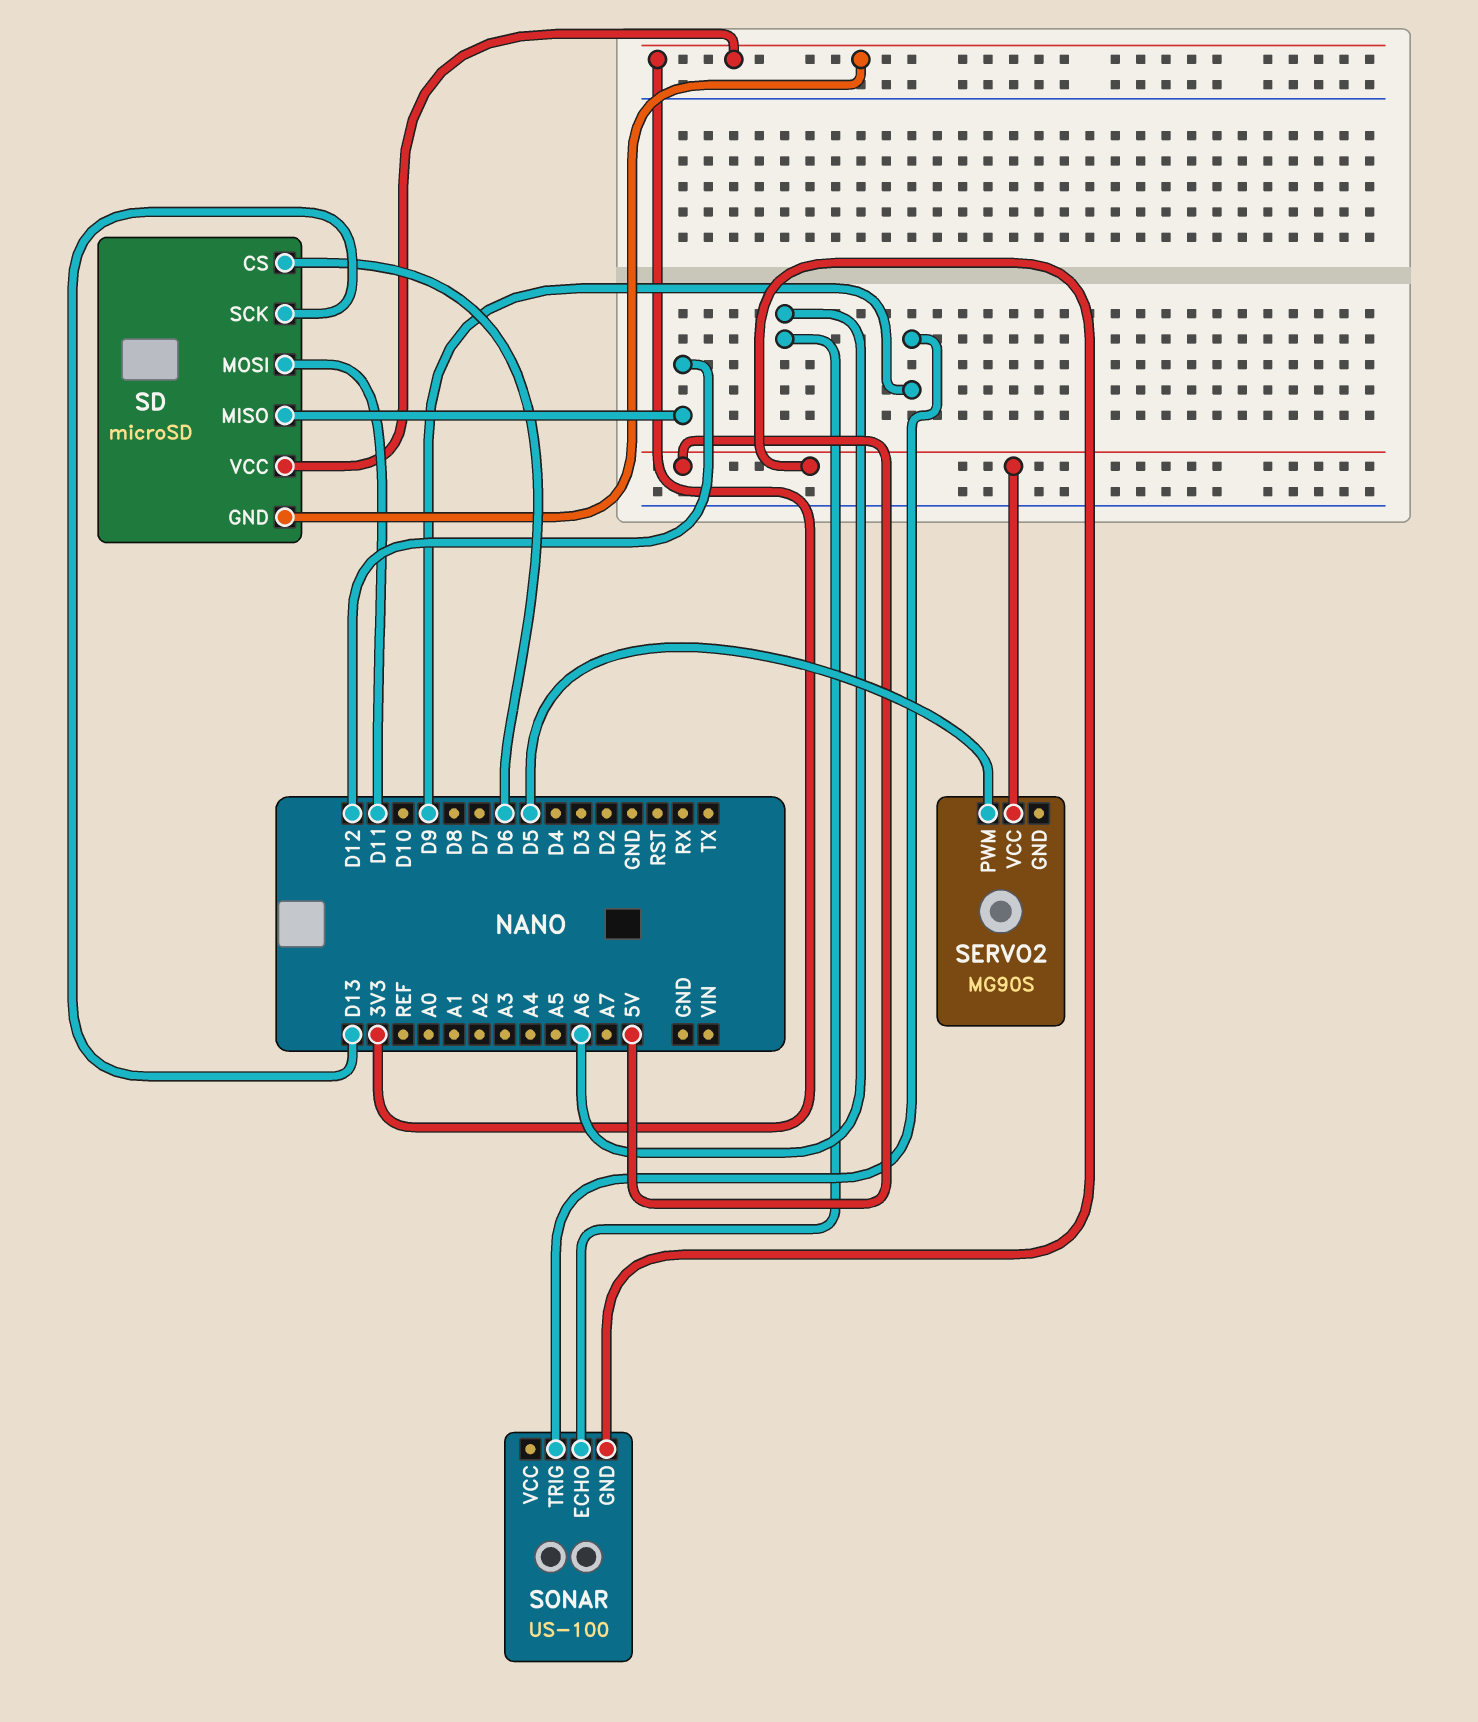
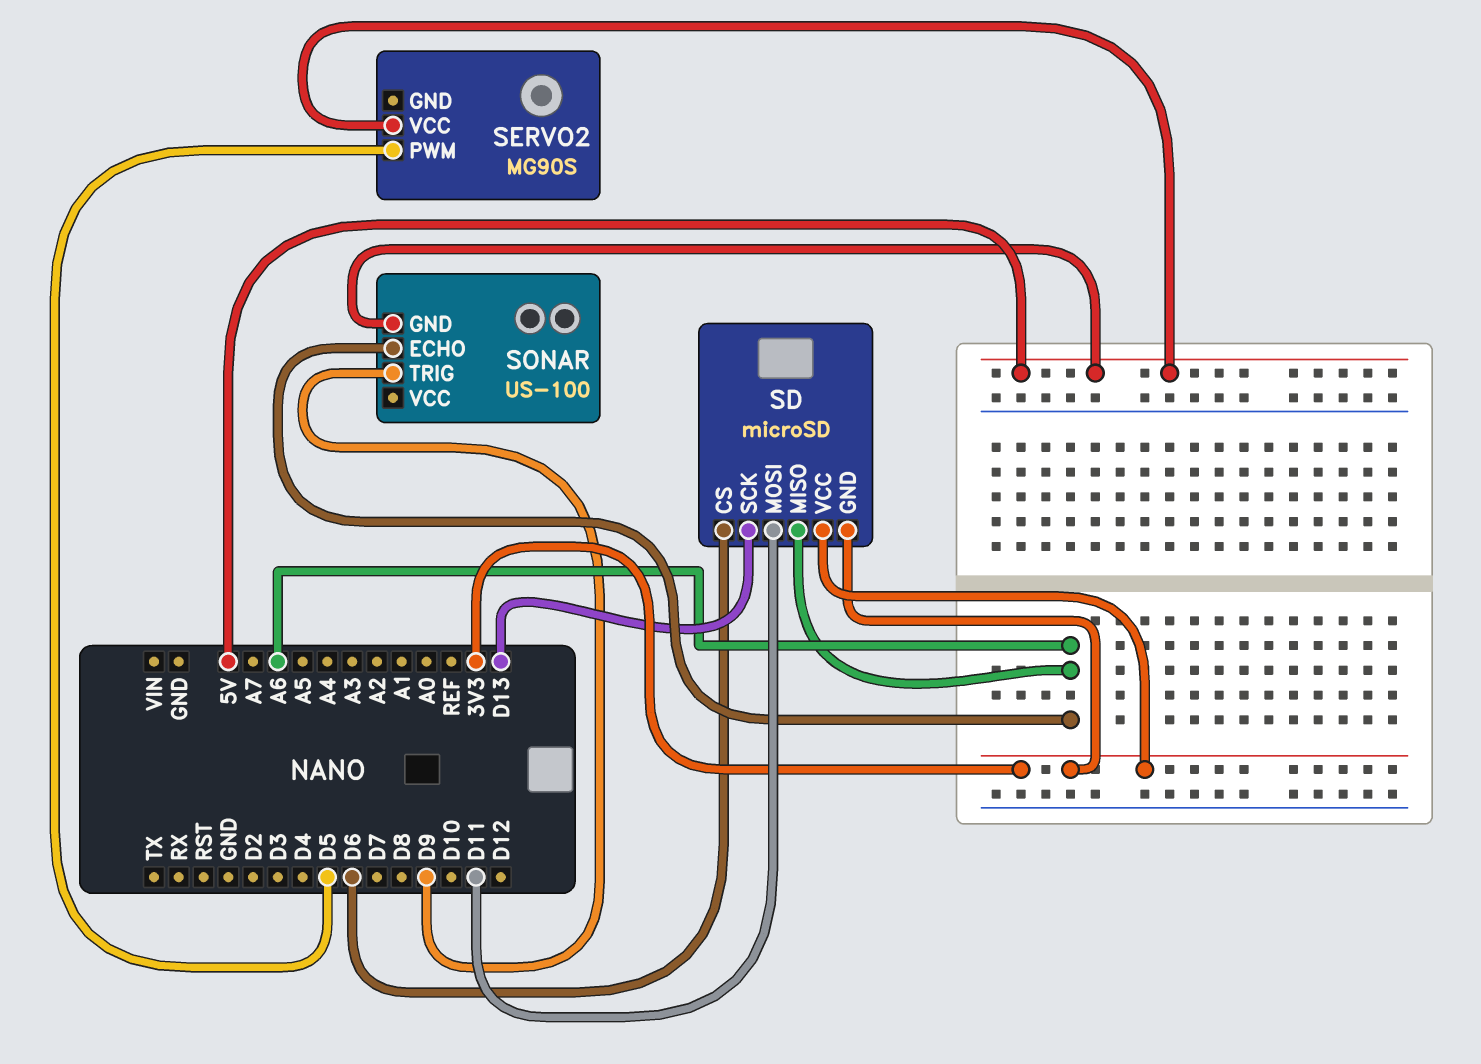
SD pin MISO: D12 -> A6

